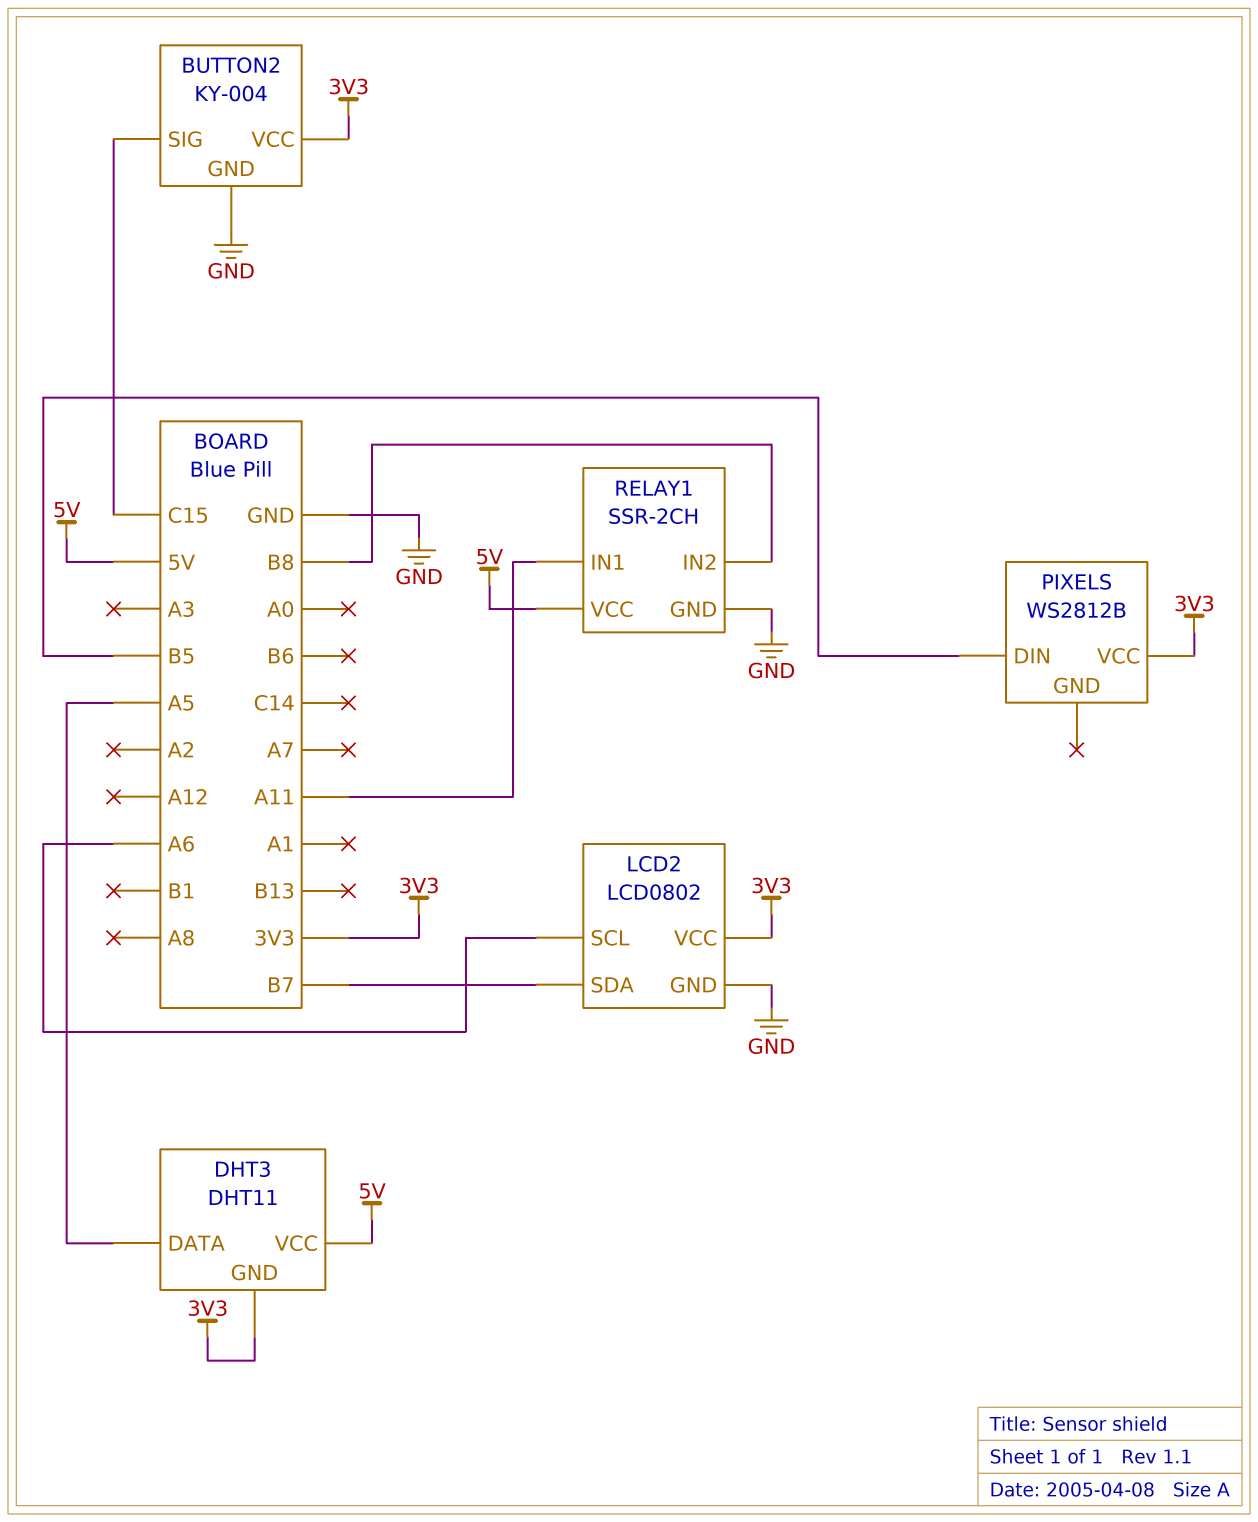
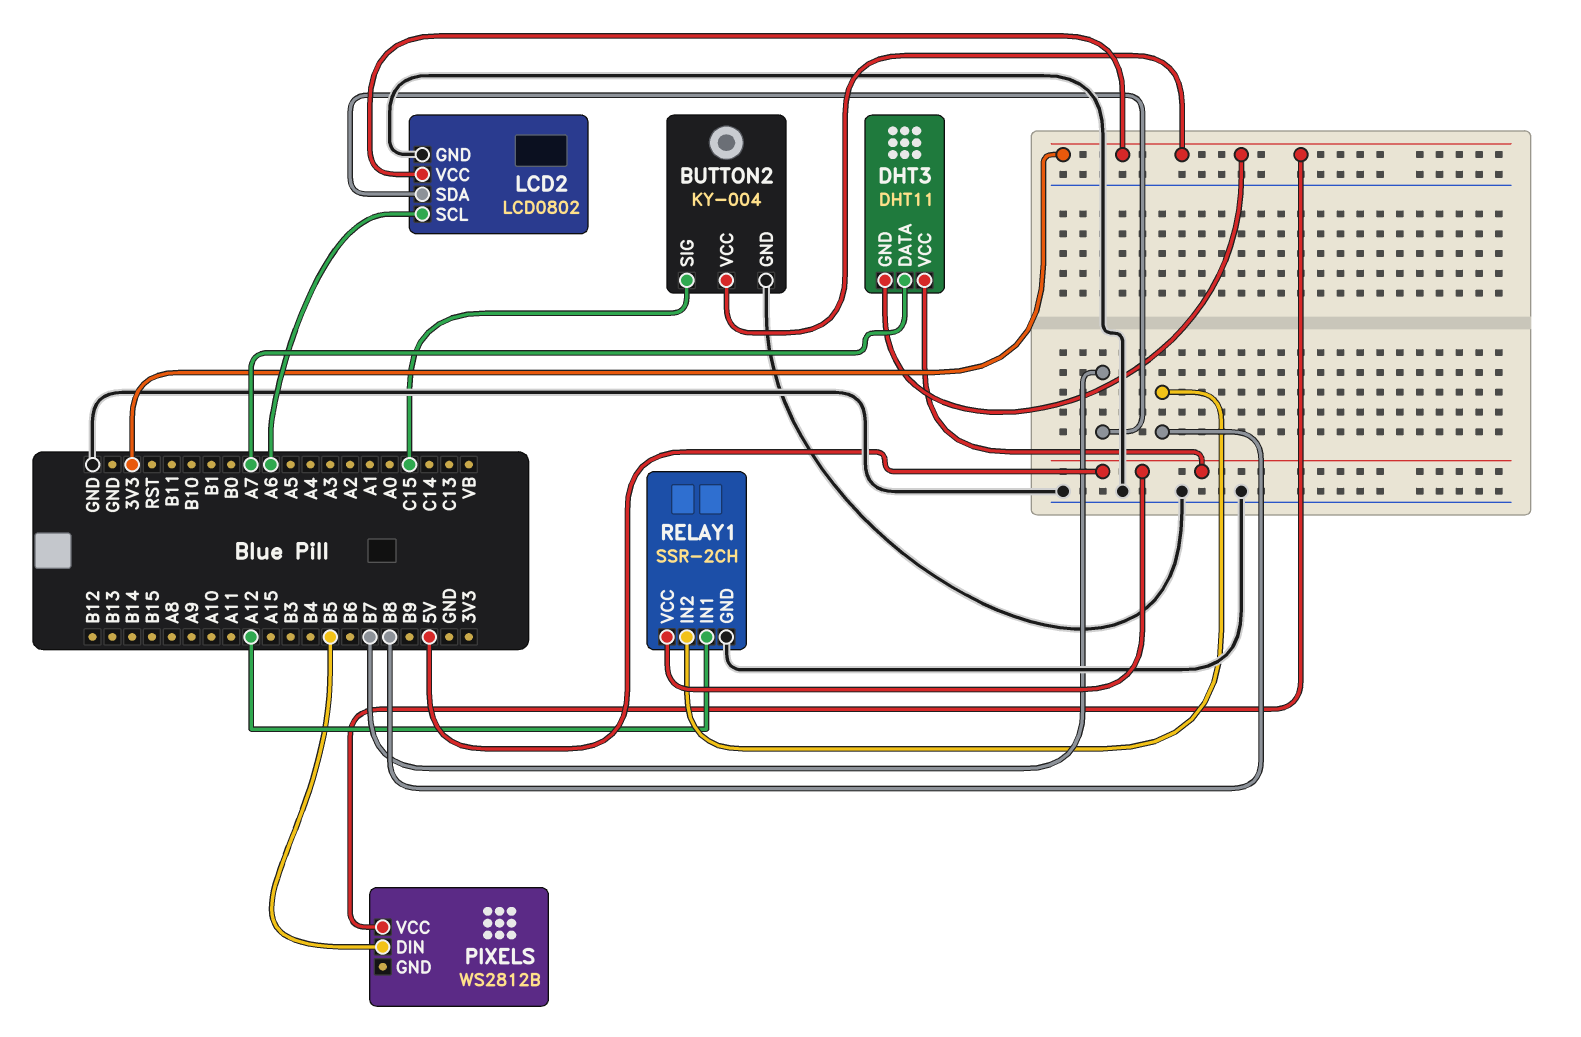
DHT3 pin DATA: A5 -> A7
RELAY1 pin IN1: A11 -> A12

